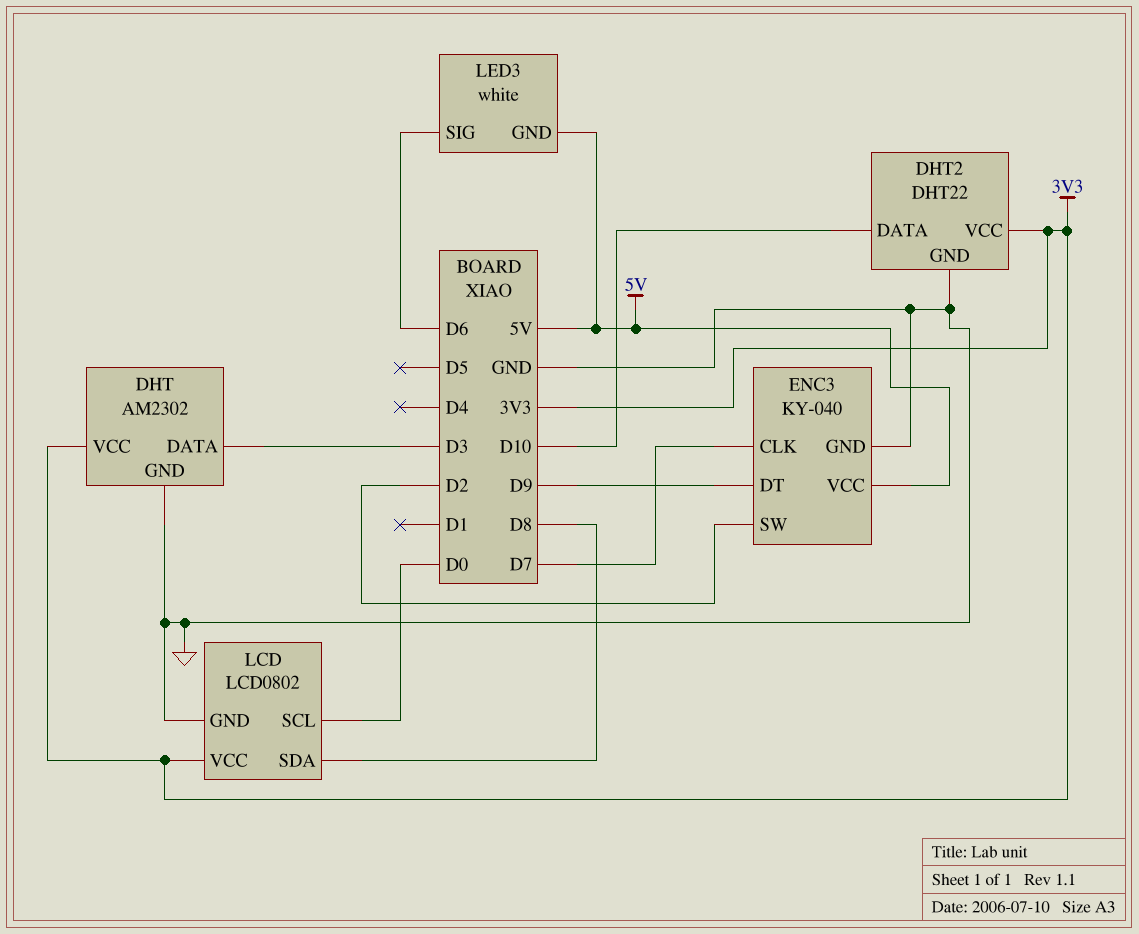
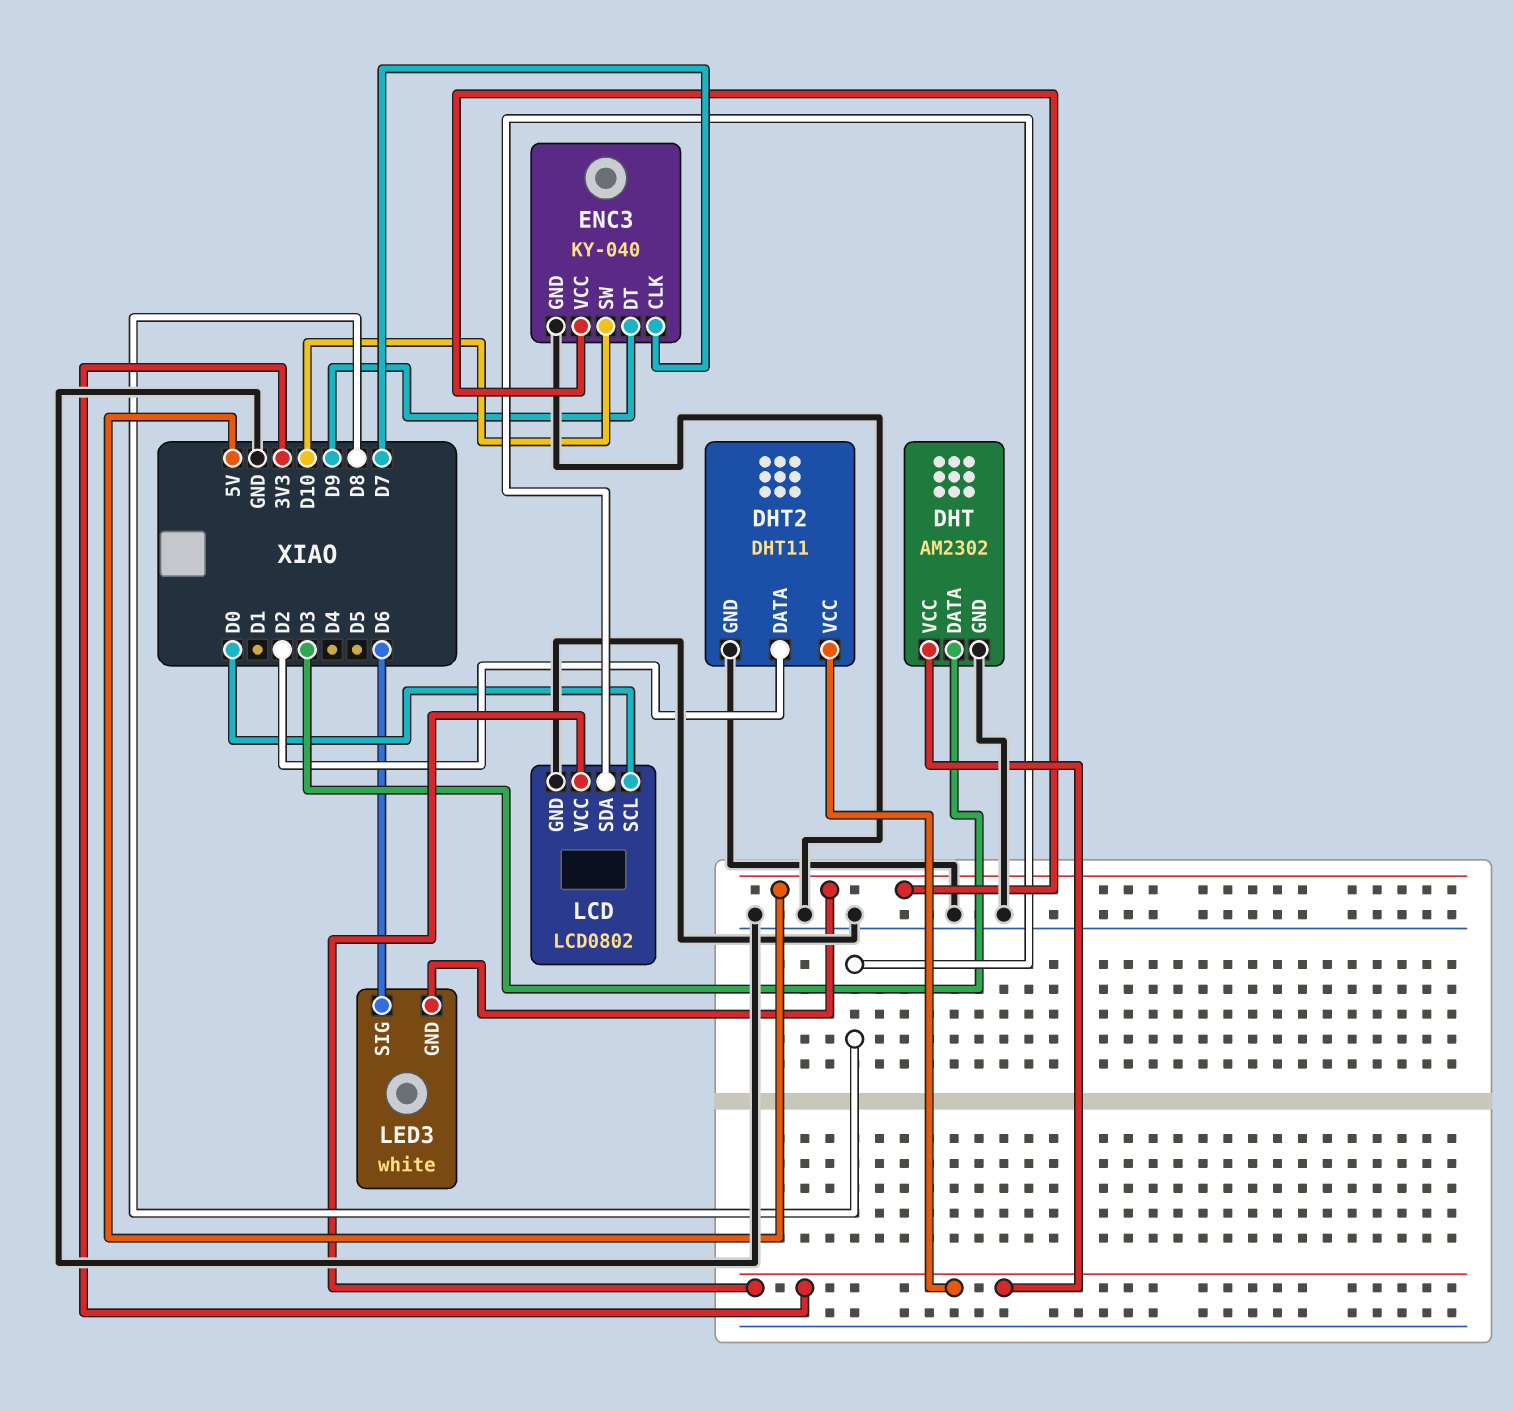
DHT2: DHT22 -> DHT11
DHT2 pin DATA: D10 -> D2
ENC3 pin SW: D2 -> D10

